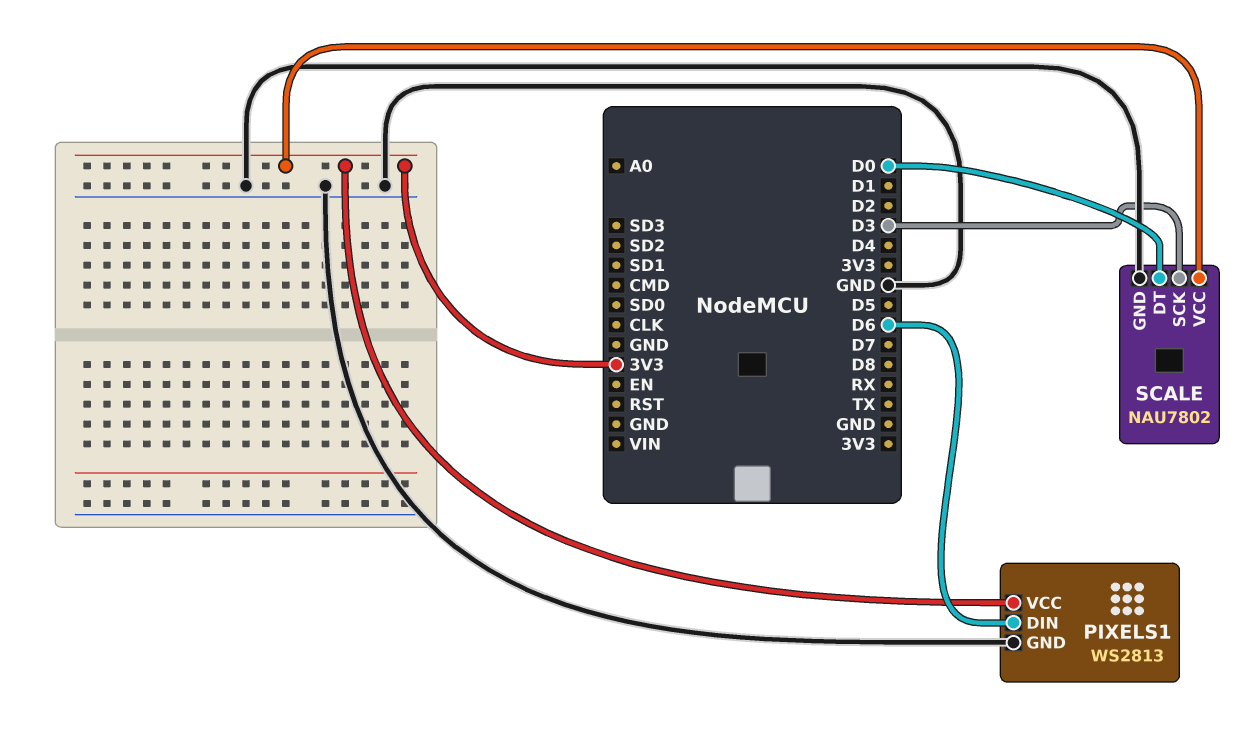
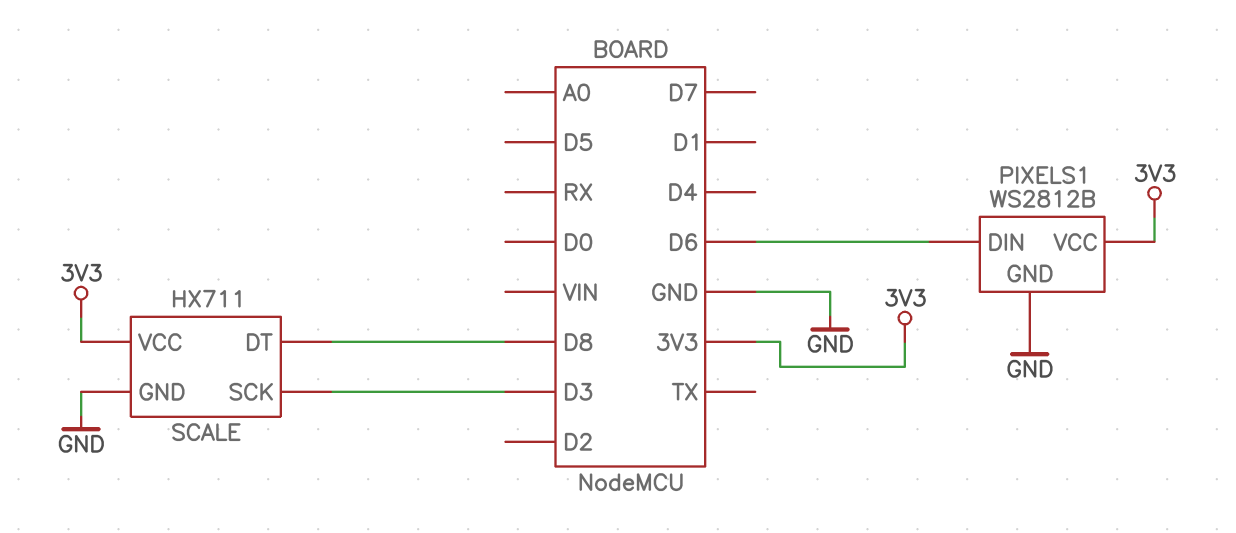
PIXELS1: WS2813 -> WS2812B
SCALE: NAU7802 -> HX711
SCALE pin DT: D0 -> D8

